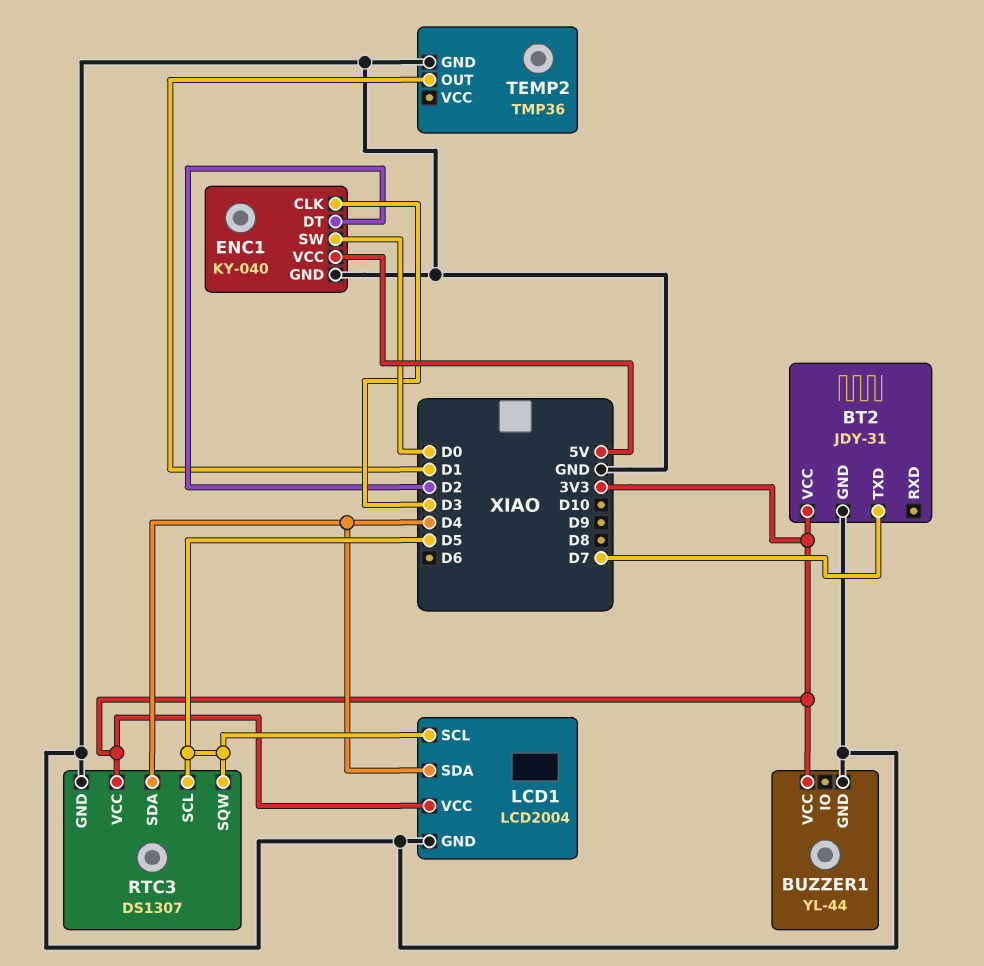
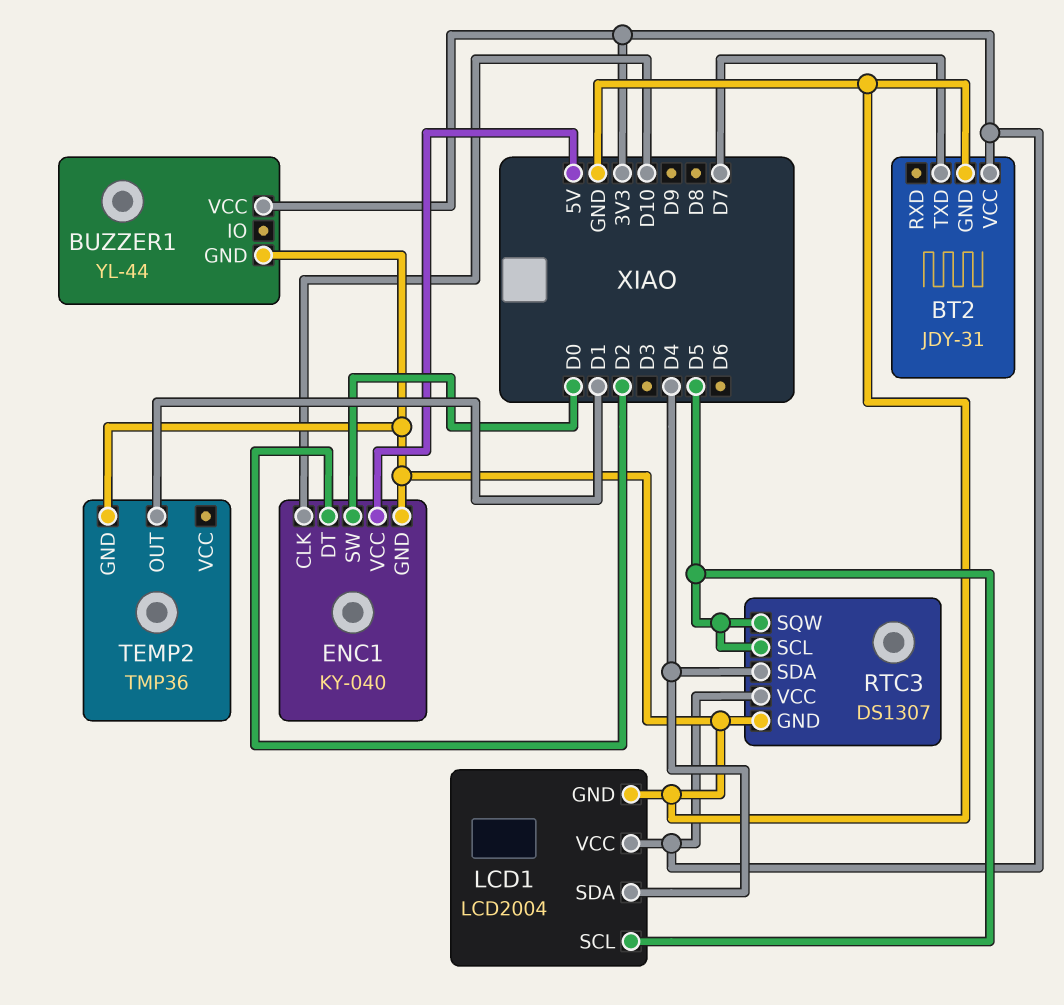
ENC1 pin CLK: D3 -> D10

